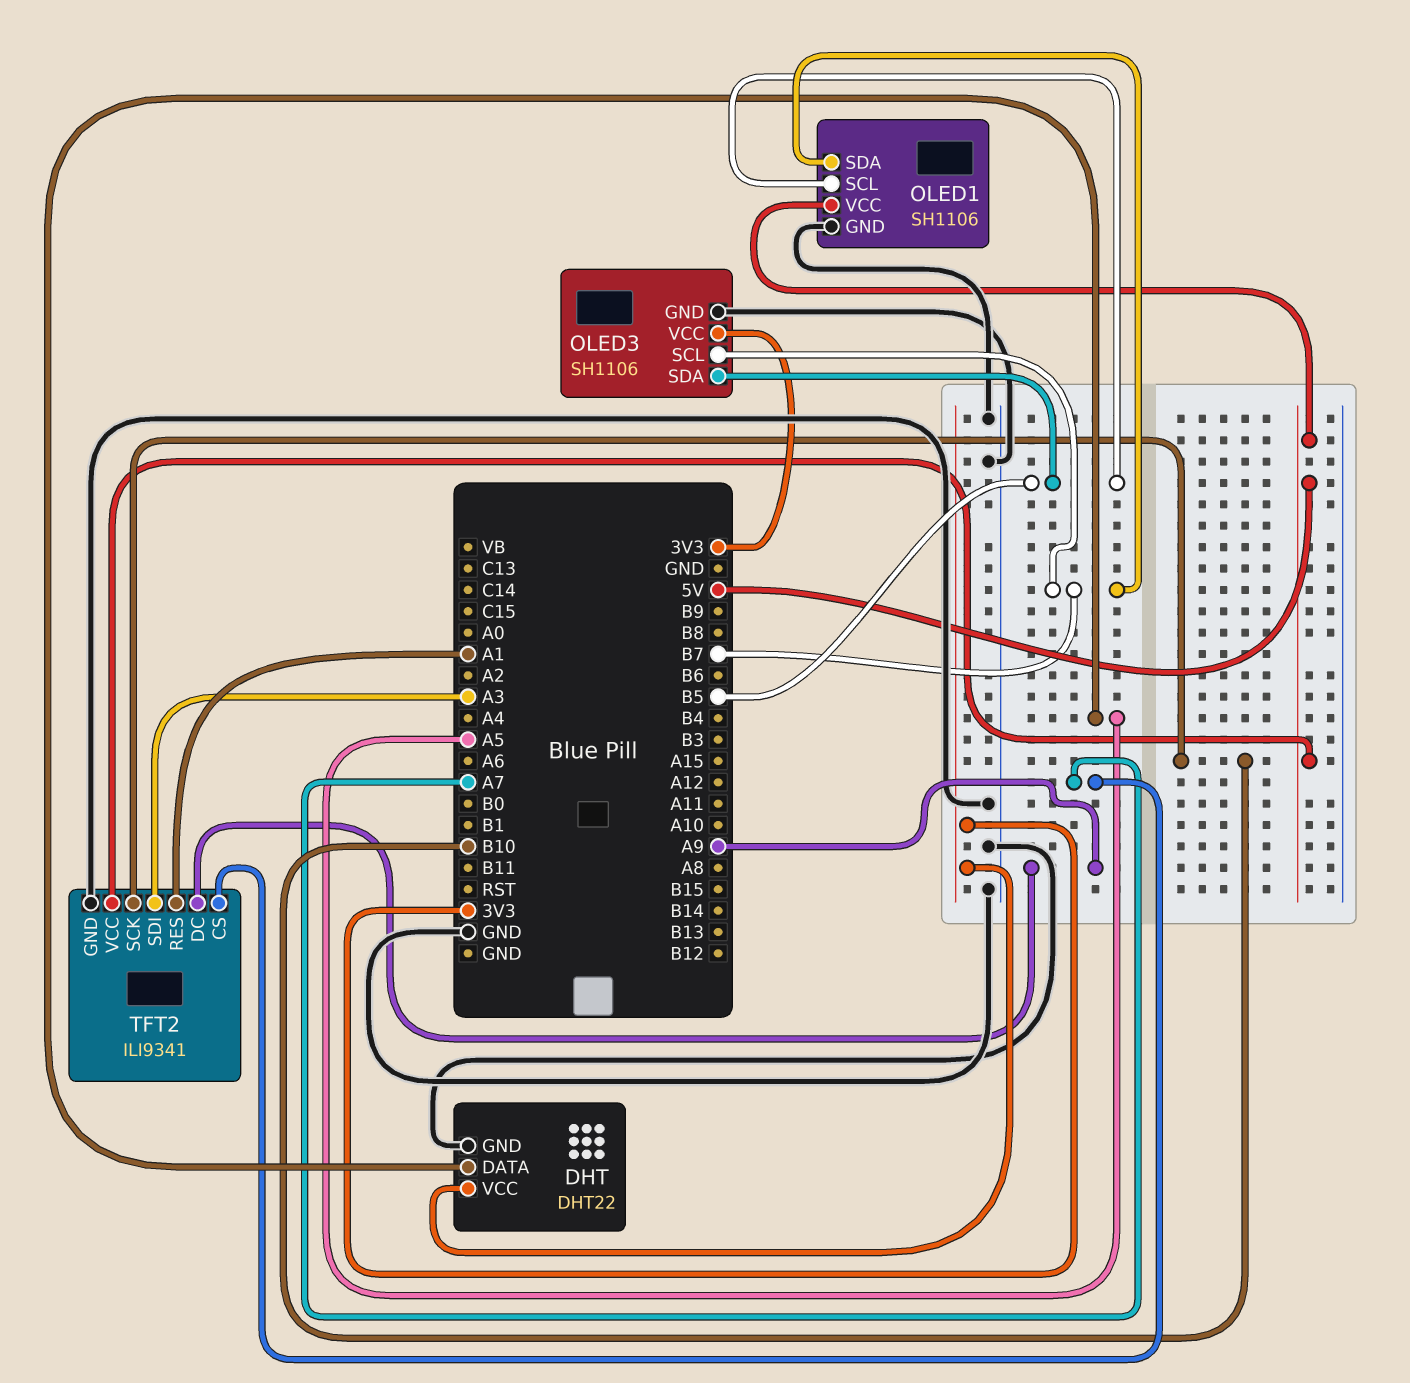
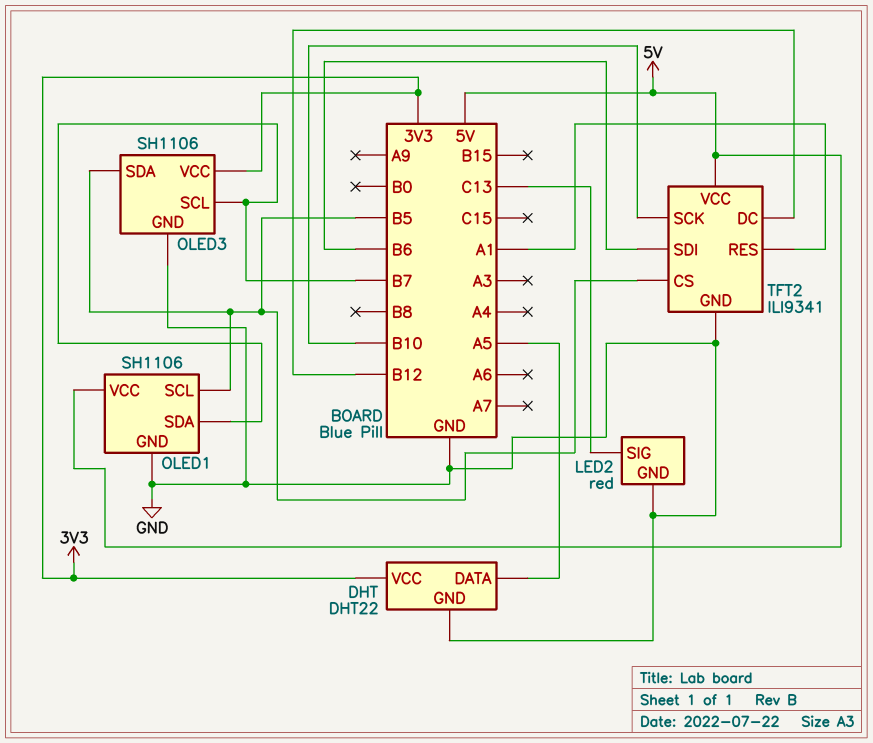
LED2: none -> red
LED2 pin GND: none -> GND
LED2 pin SIG: none -> C13
TFT2 pin CS: A7 -> B5
TFT2 pin DC: A9 -> B12
TFT2 pin SDI: A3 -> B6

